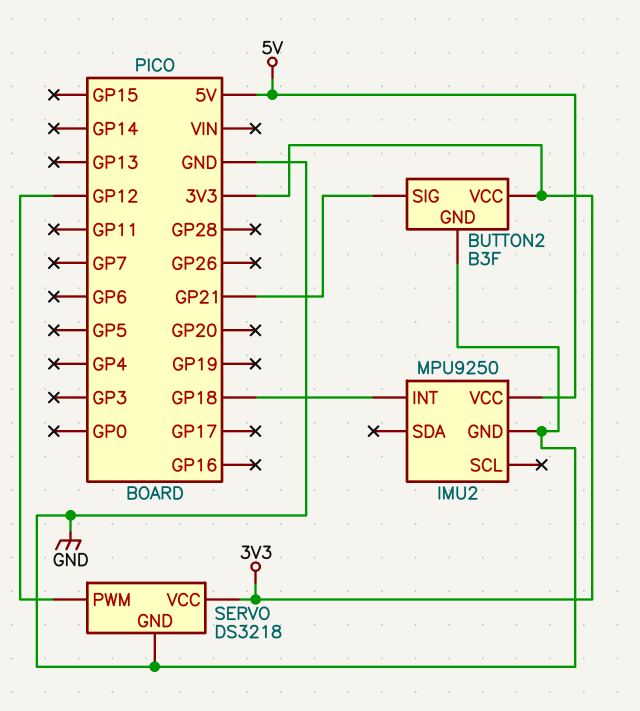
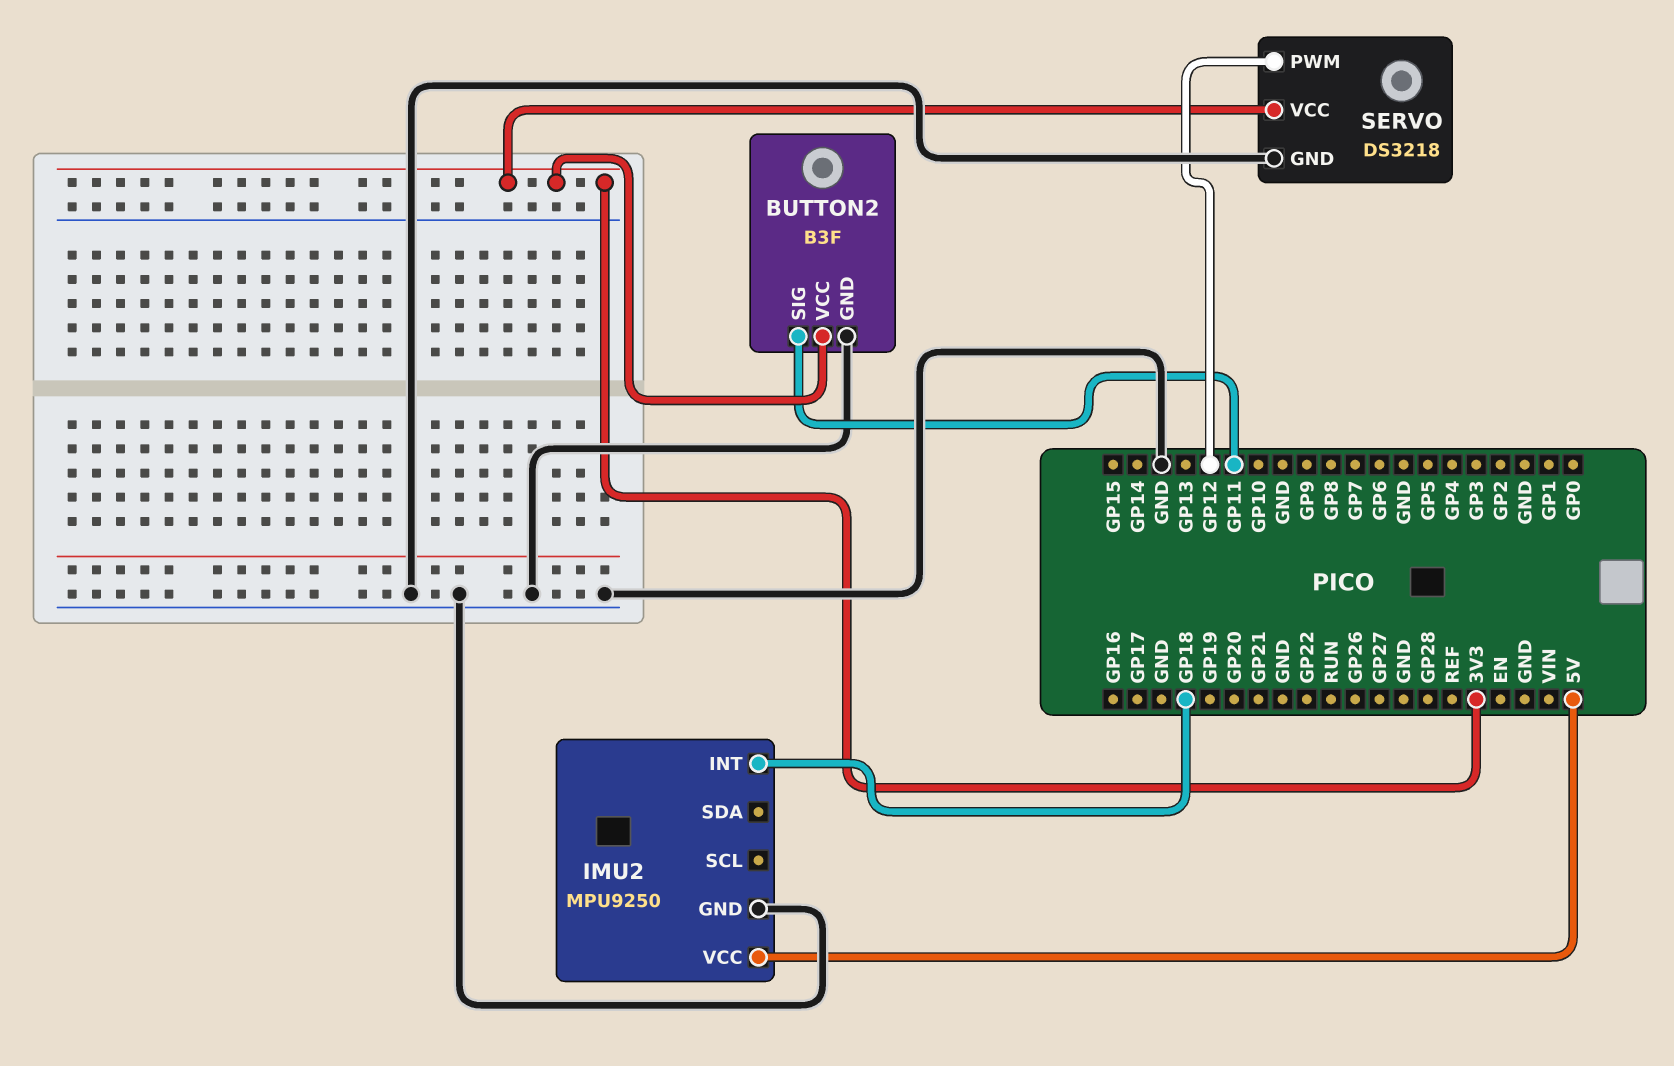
BUTTON2 pin SIG: GP21 -> GP11

